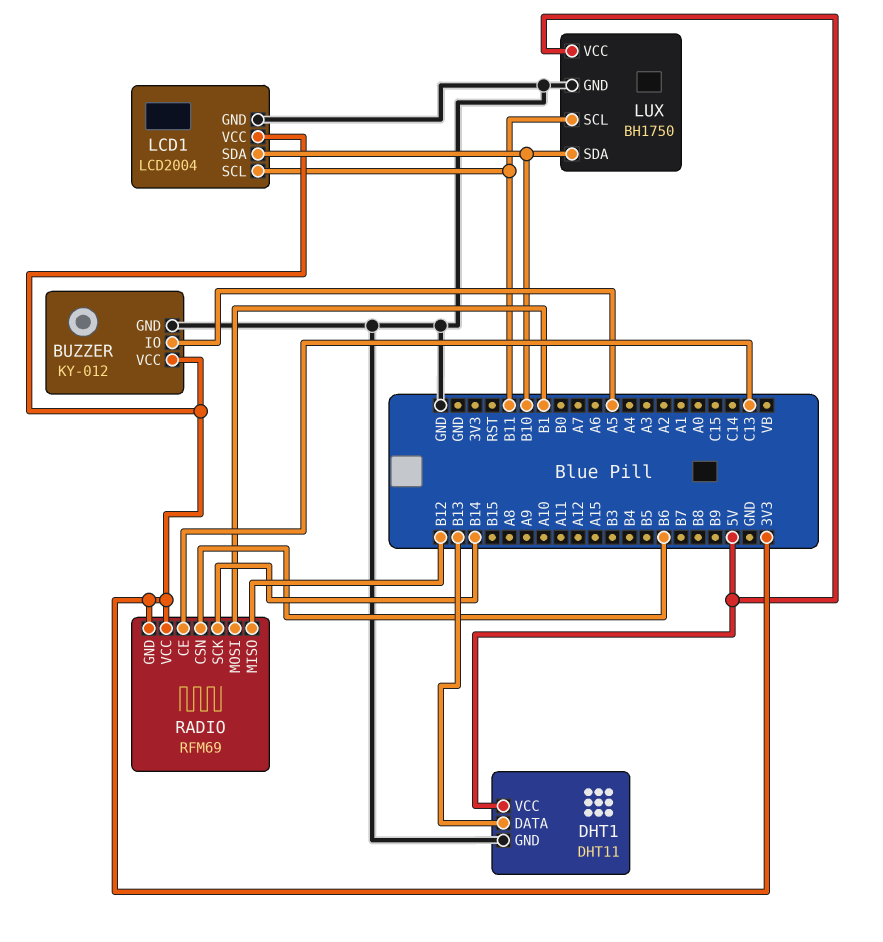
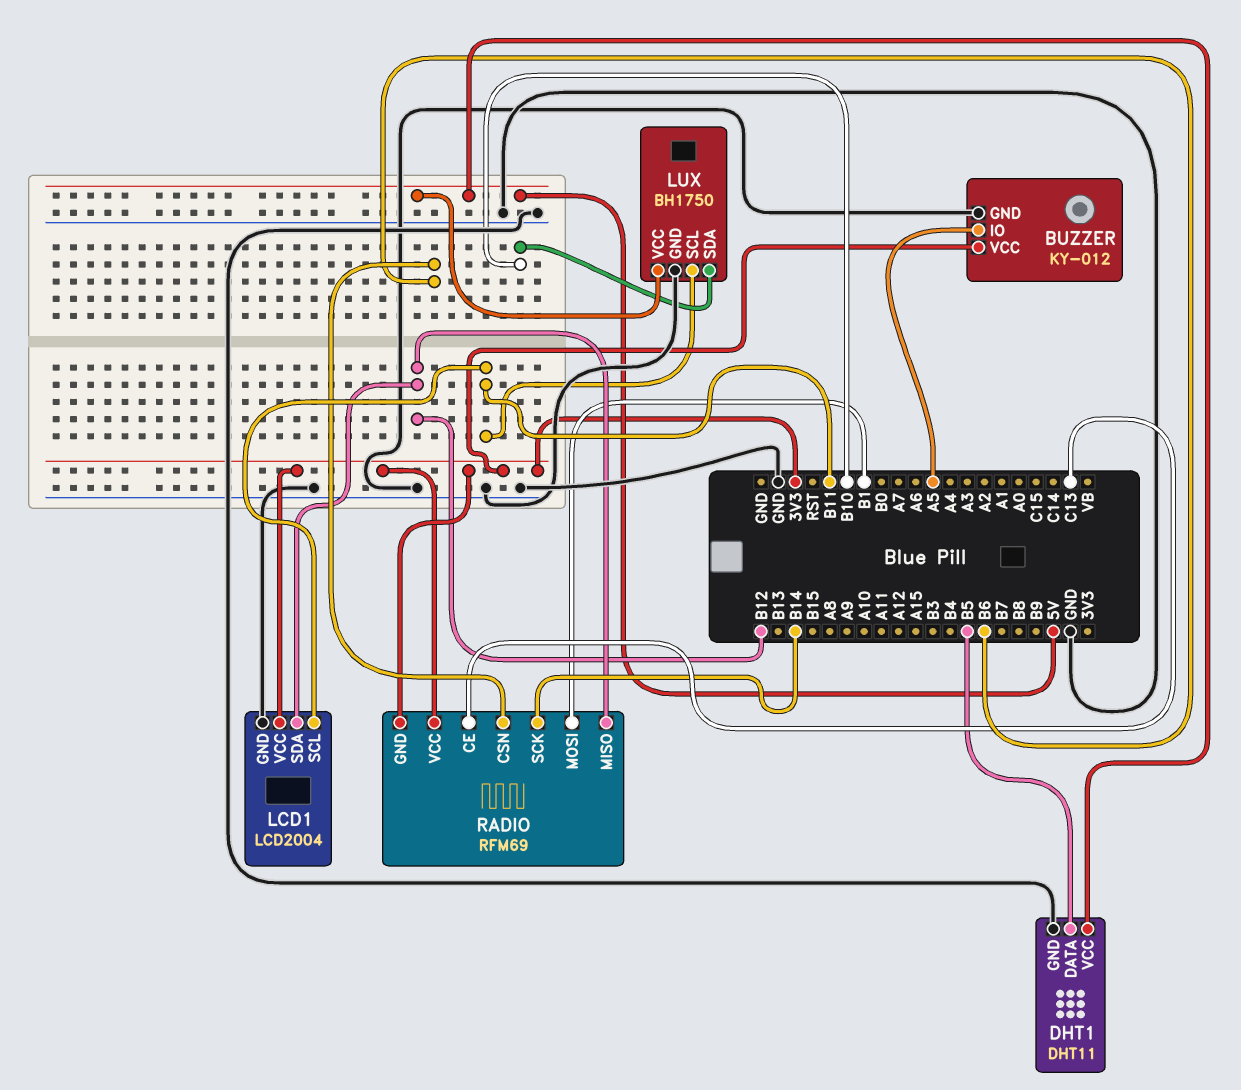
DHT1 pin DATA: B13 -> B5
LCD1 pin SDA: B10 -> B12

